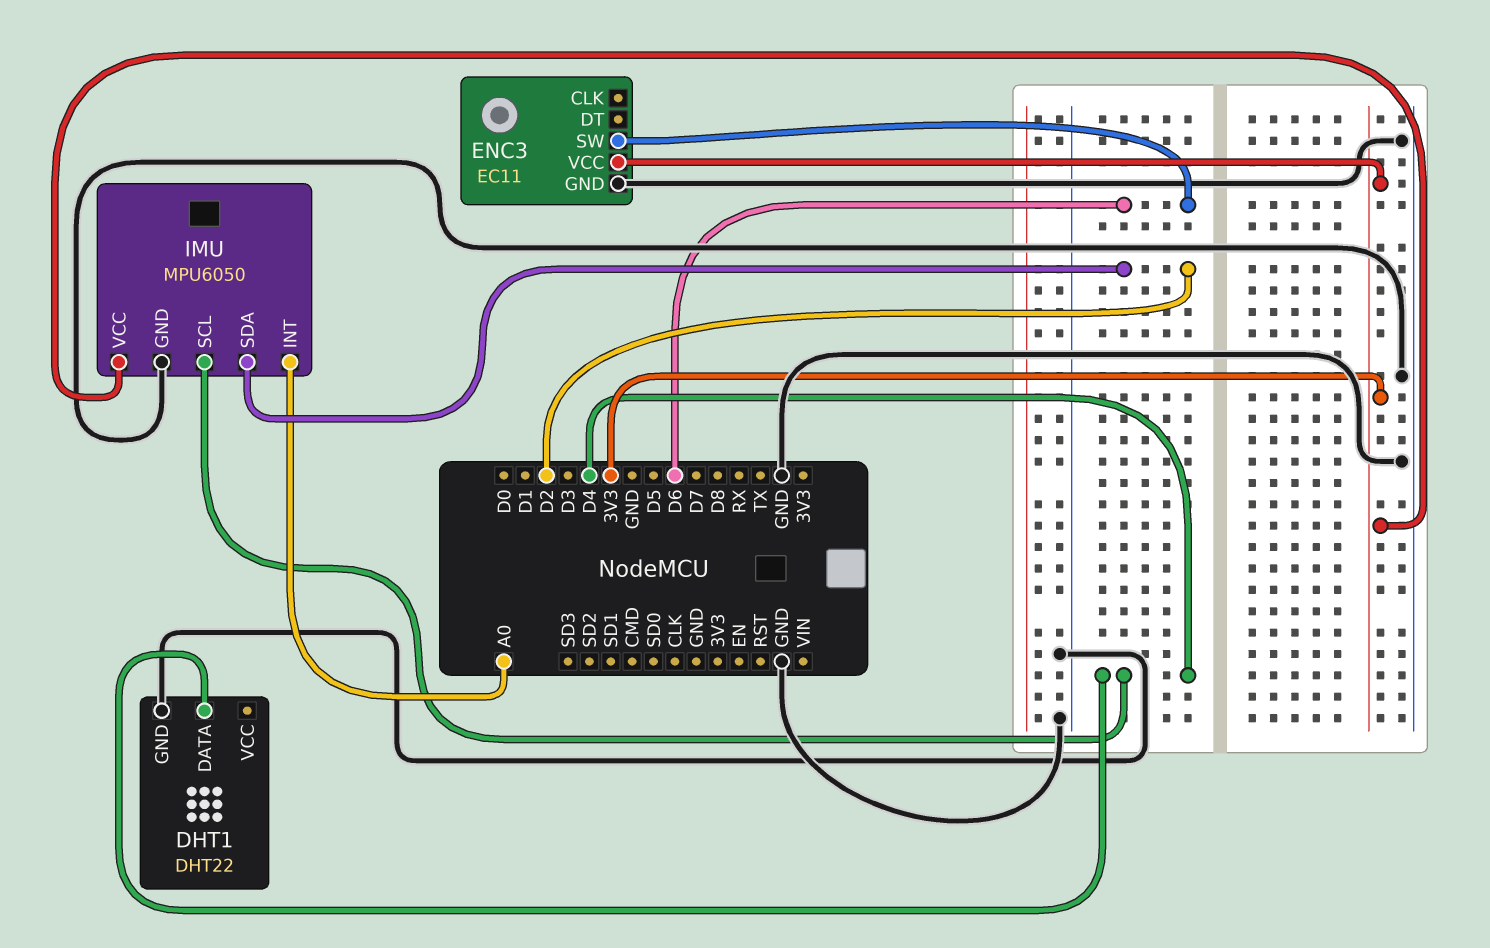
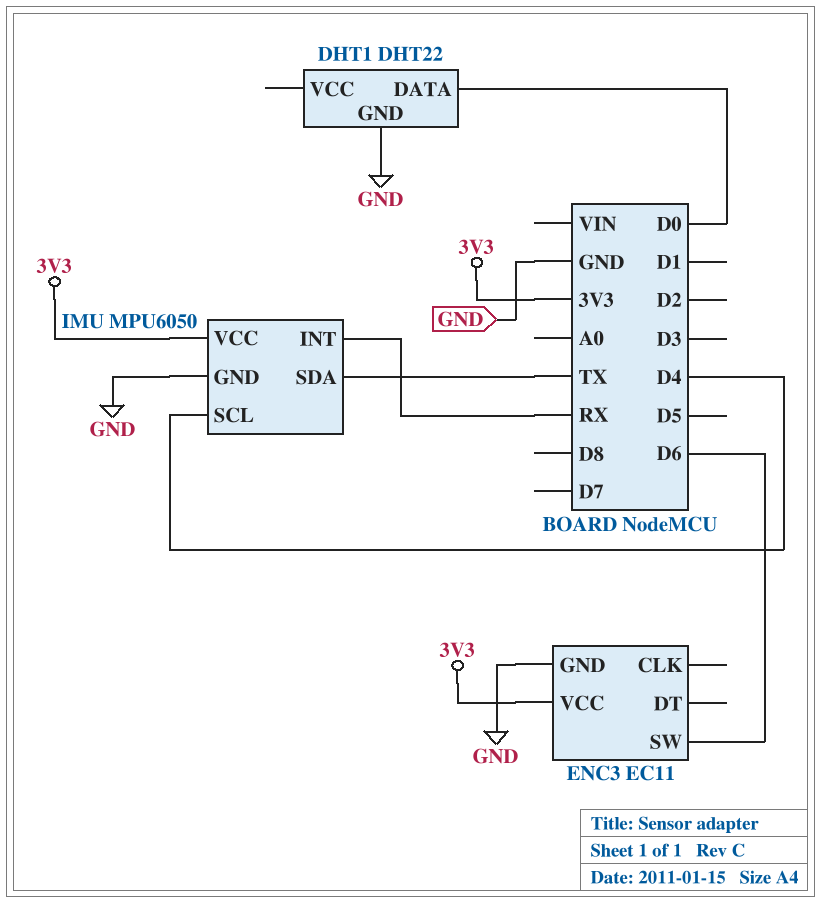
DHT1 pin DATA: D4 -> D0
IMU pin INT: A0 -> RX
IMU pin SDA: D2 -> TX

